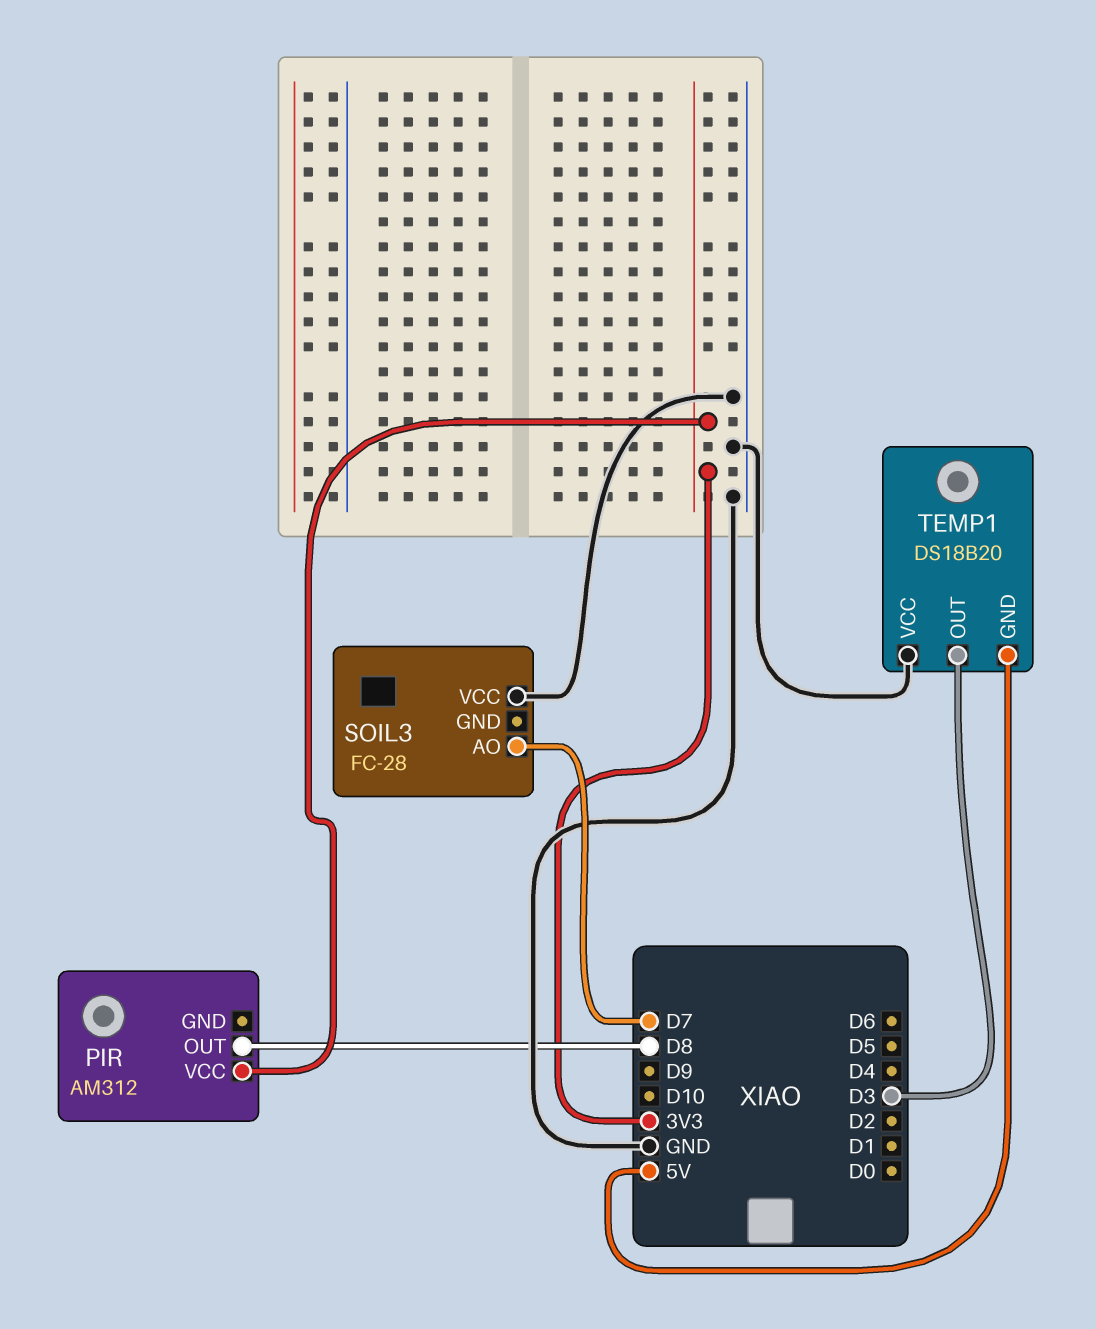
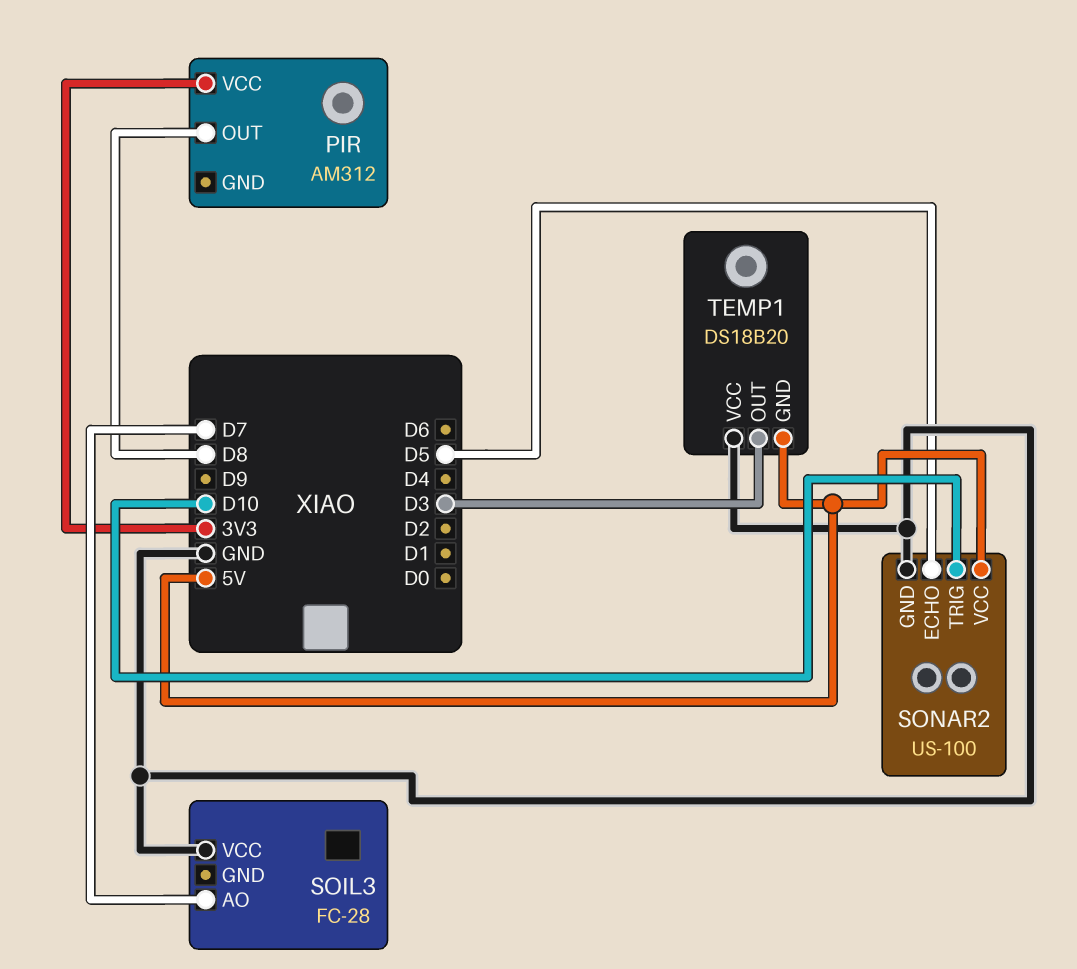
SONAR2: none -> US-100
SONAR2 pin ECHO: none -> D5
SONAR2 pin GND: none -> GND
SONAR2 pin TRIG: none -> D10
SONAR2 pin VCC: none -> 5V

